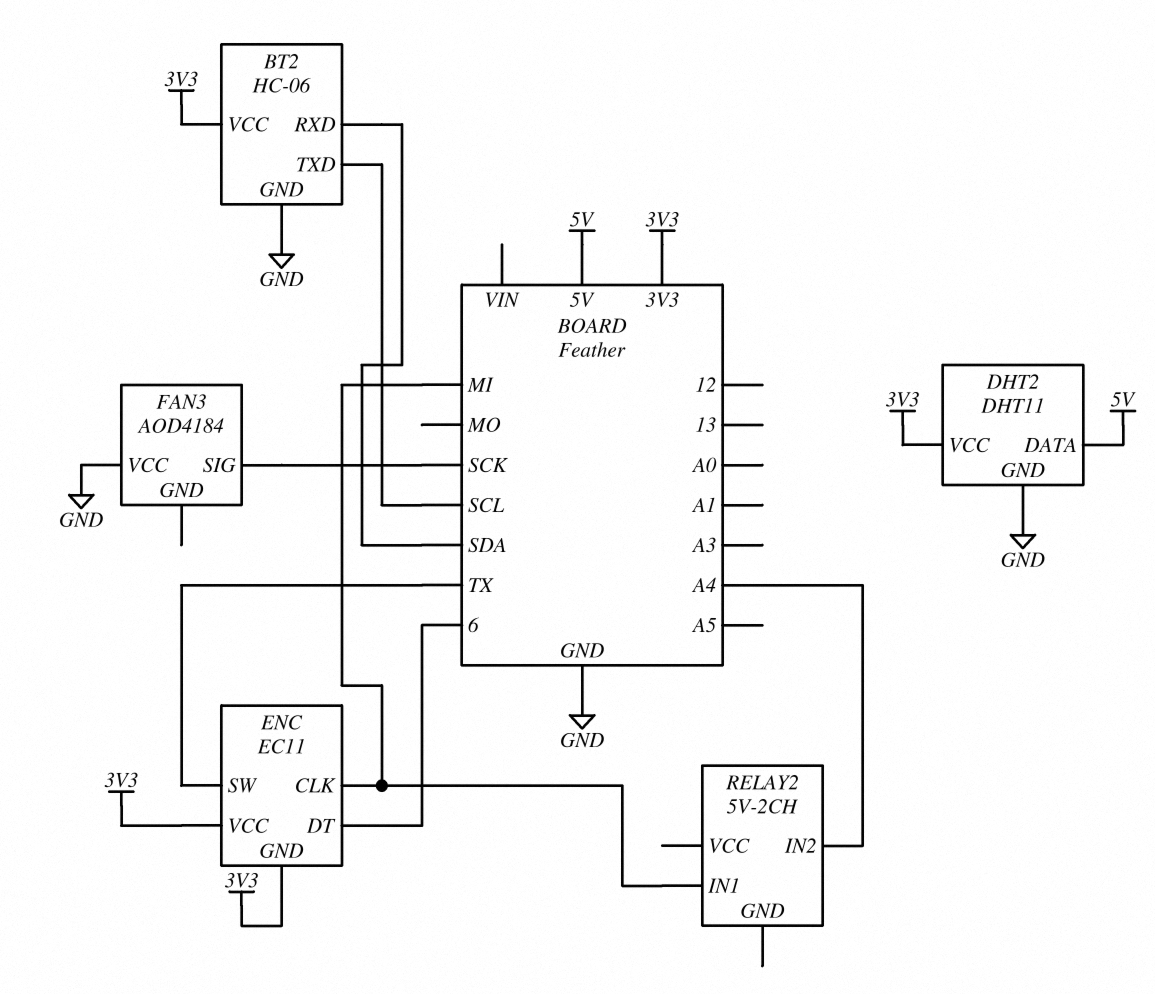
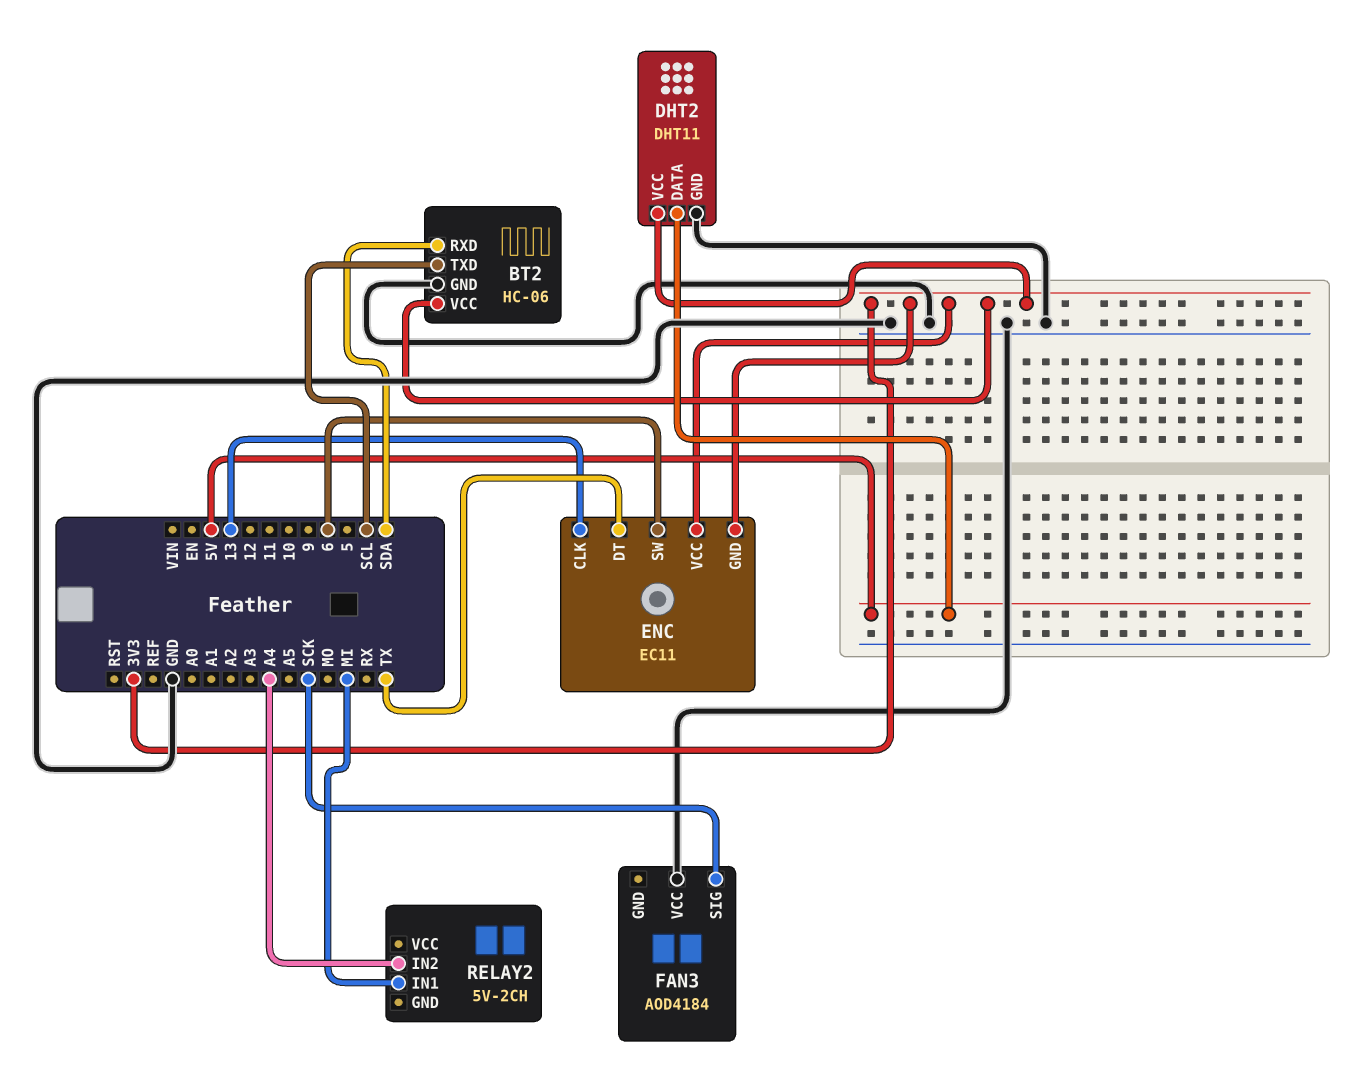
ENC pin CLK: MI -> 13
ENC pin DT: 6 -> TX
ENC pin SW: TX -> 6

